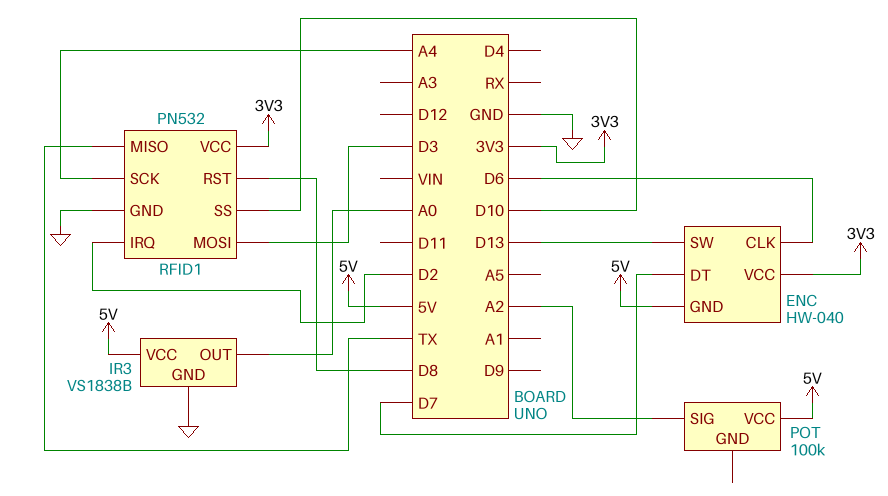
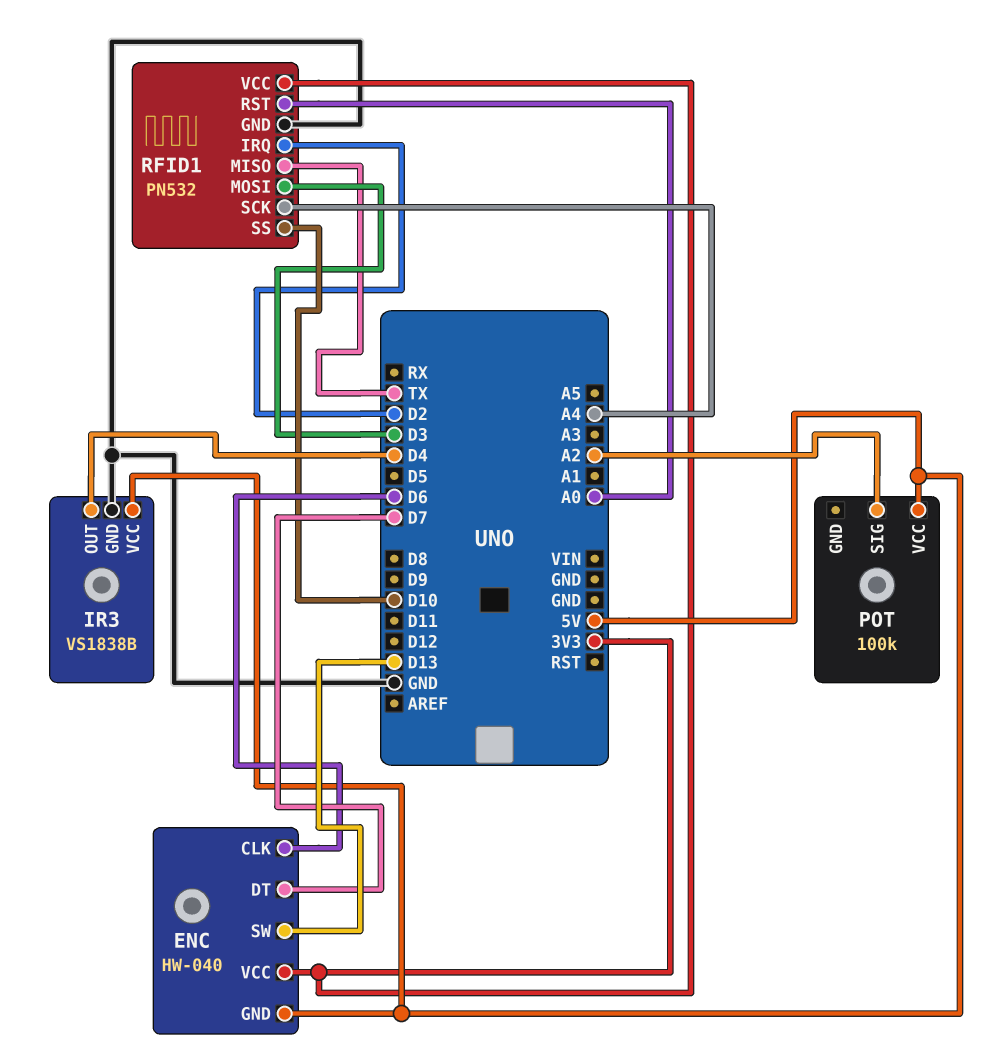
IR3 pin OUT: A0 -> D4
RFID1 pin RST: D8 -> A0

